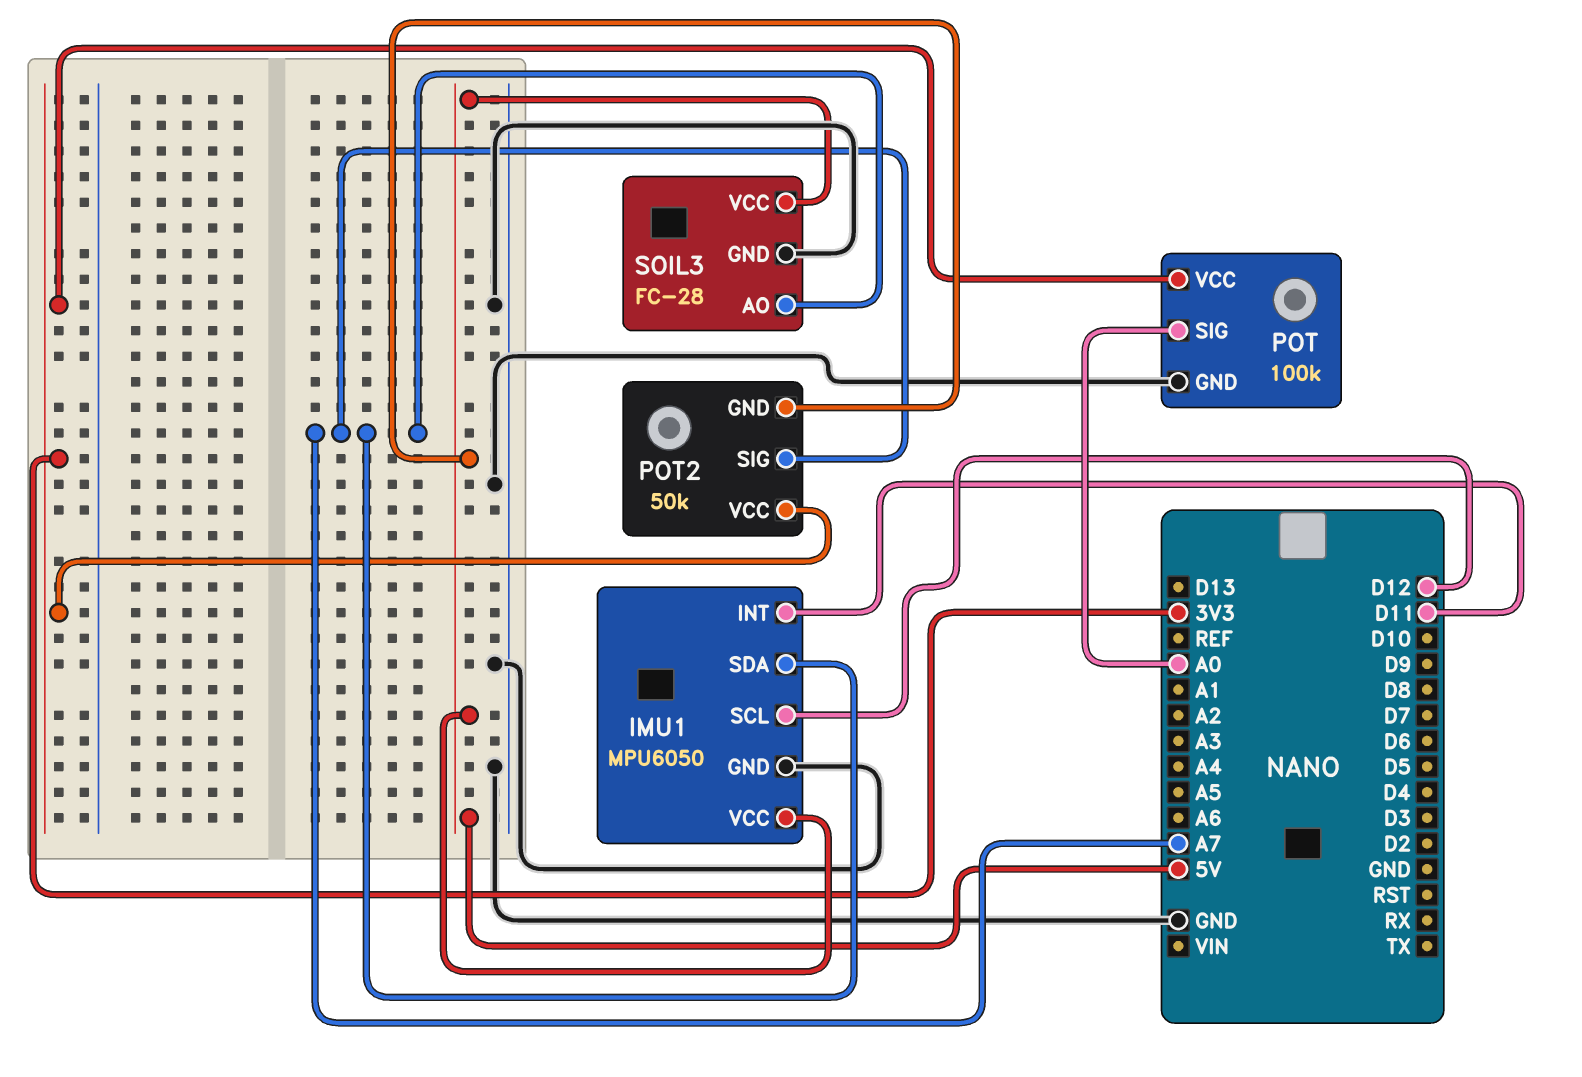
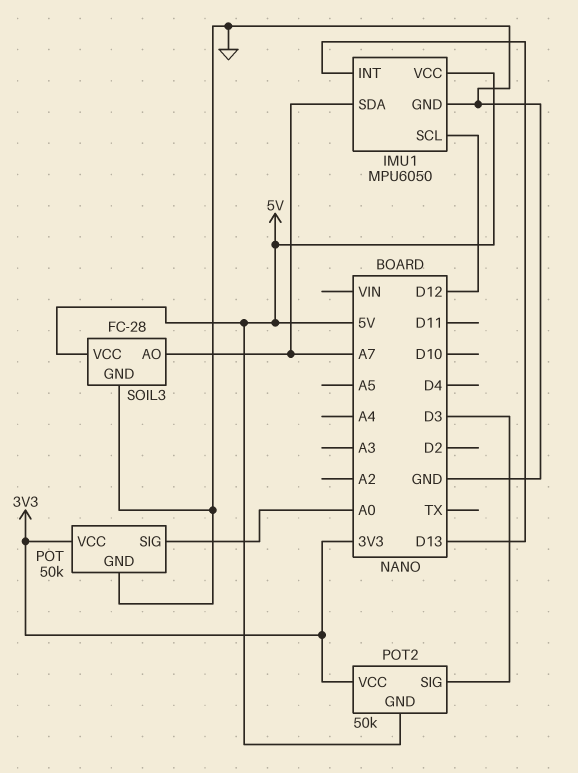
IMU1 pin INT: D11 -> D13
POT: 100k -> 50k
POT2 pin SIG: A7 -> D3

